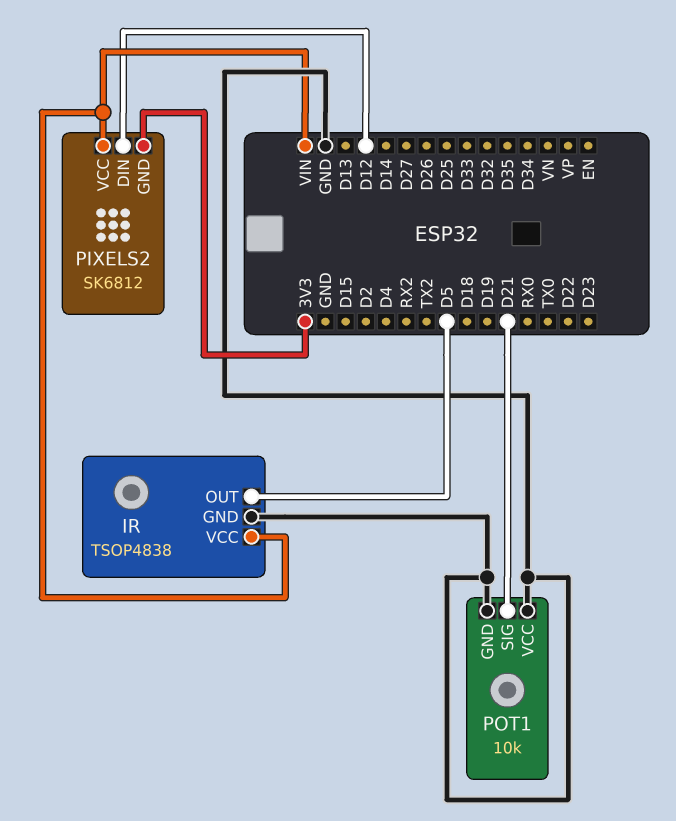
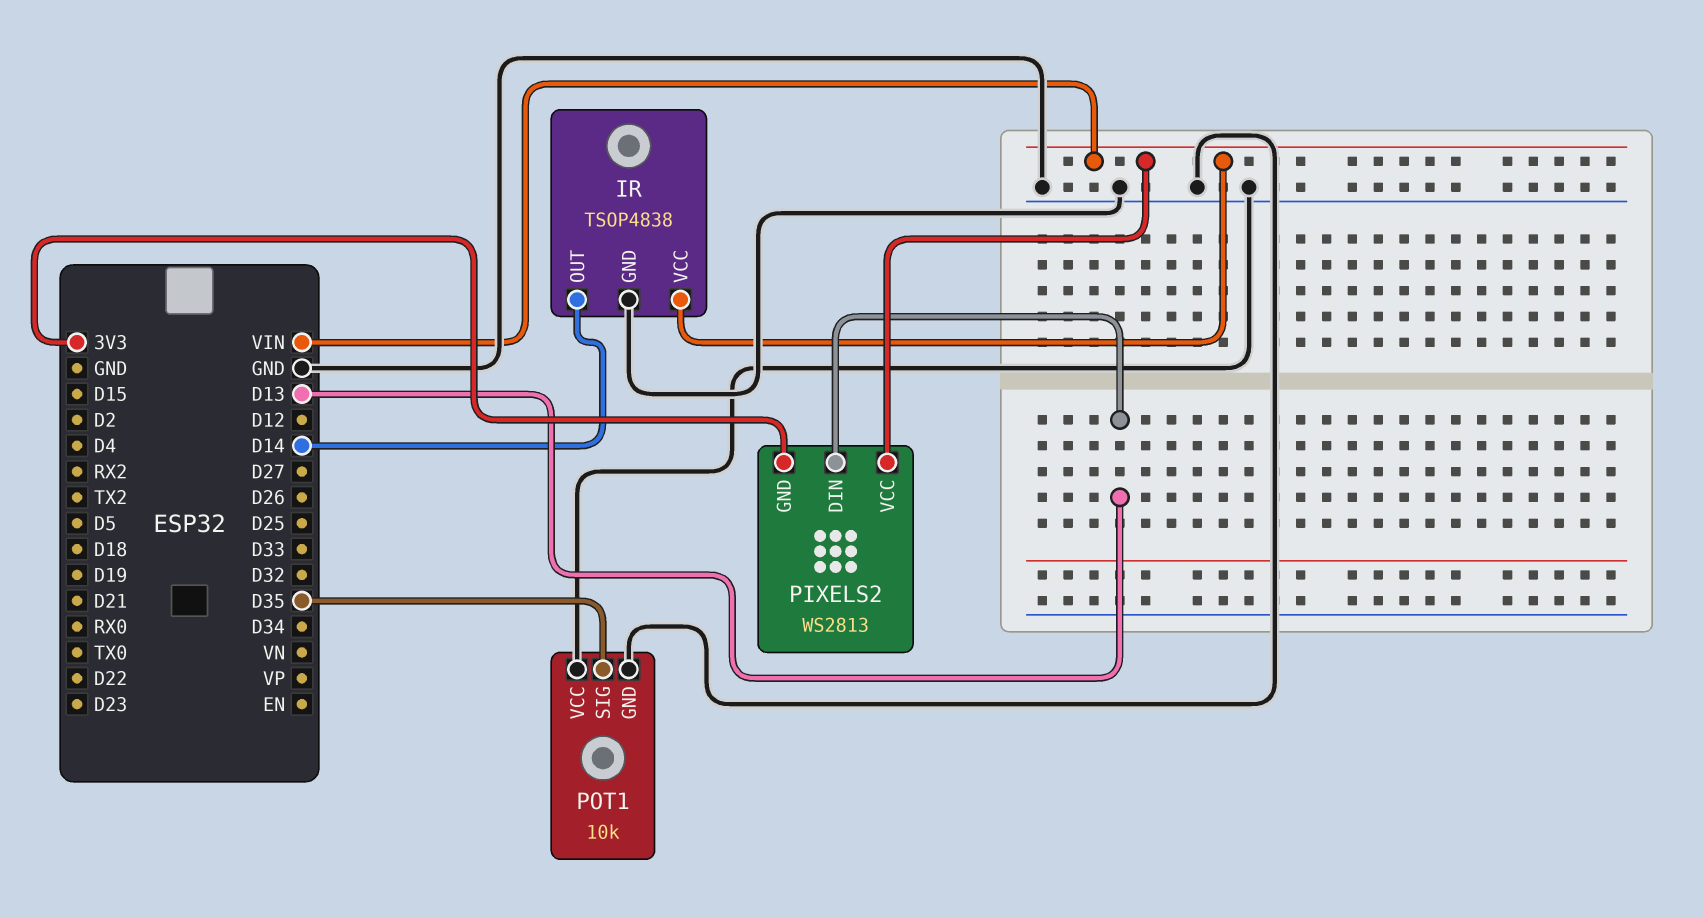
IR pin OUT: D5 -> D14
PIXELS2: SK6812 -> WS2813
PIXELS2 pin DIN: D12 -> D13
POT1 pin SIG: D21 -> D35

